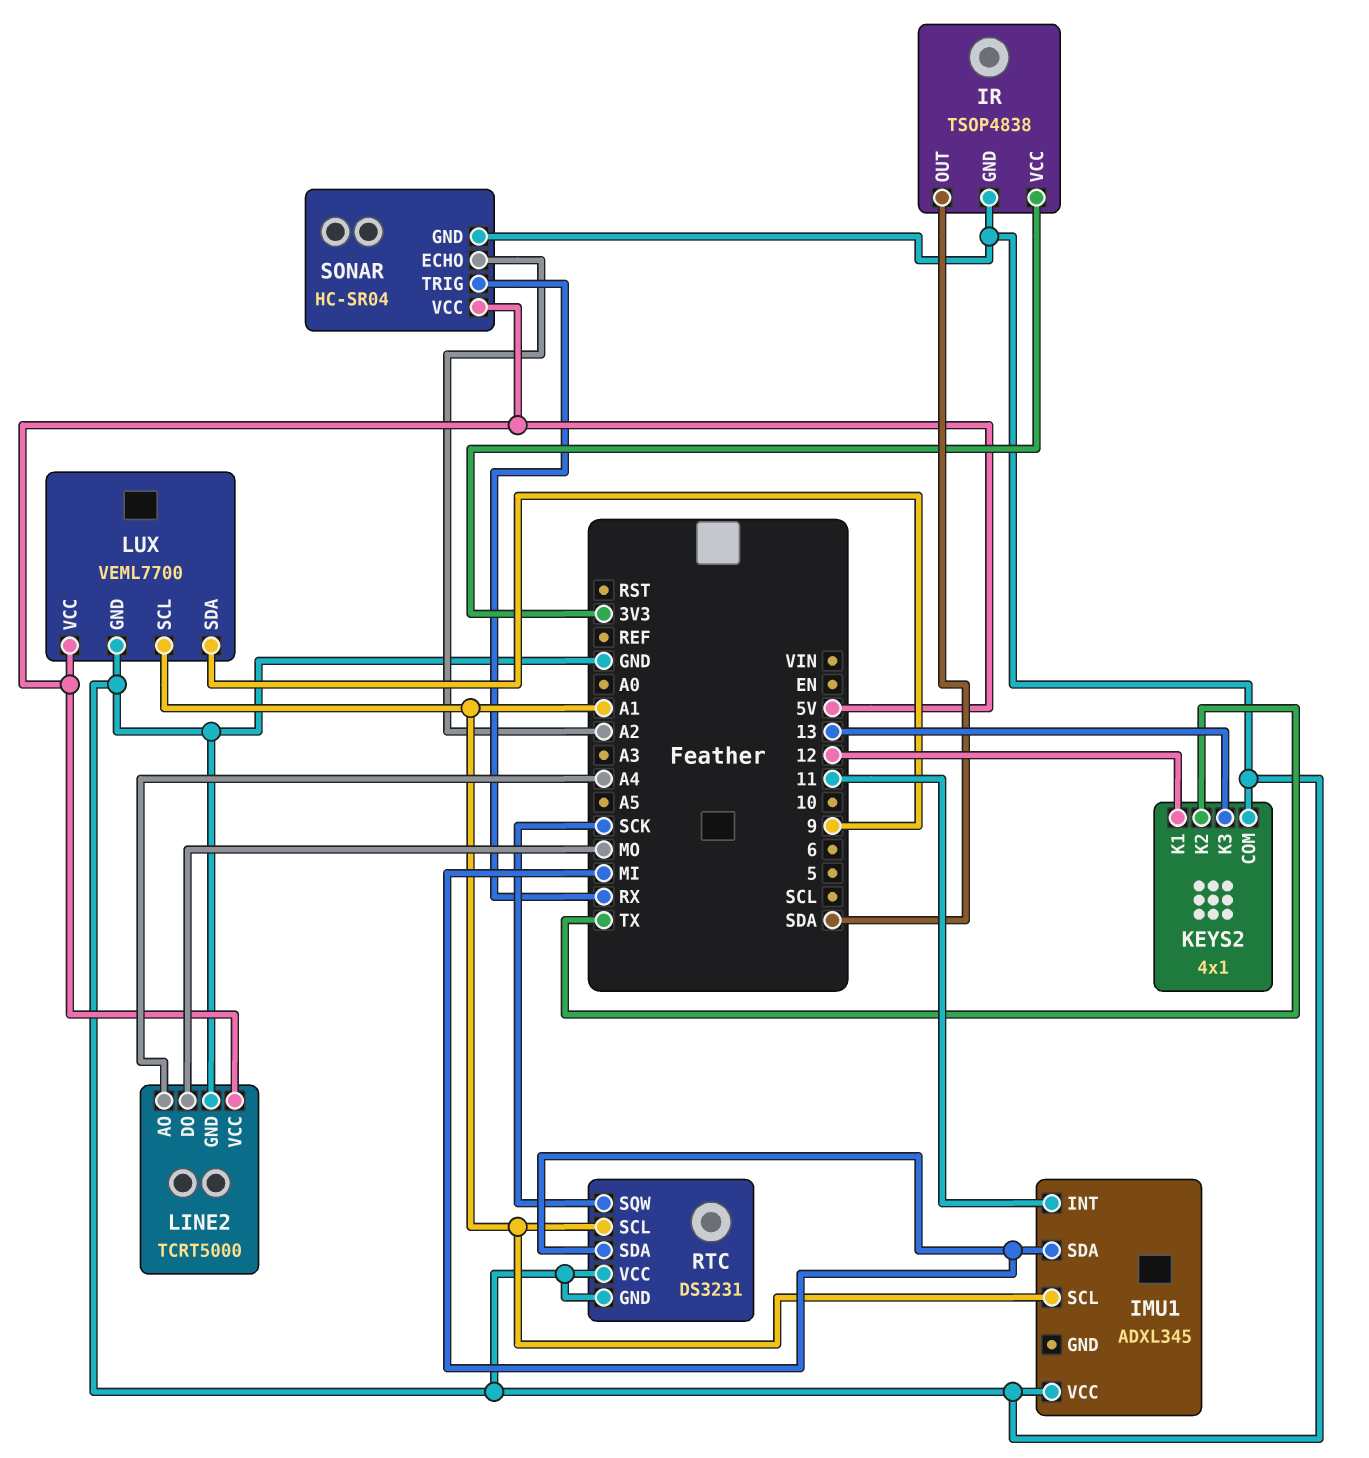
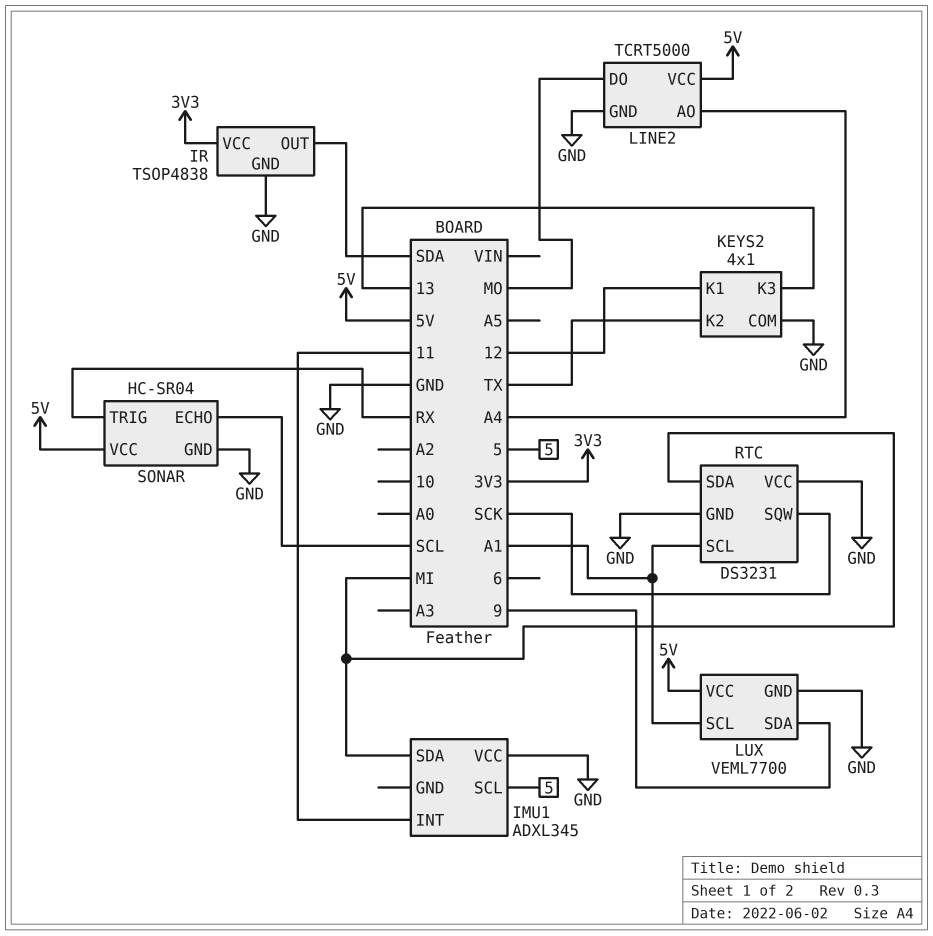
IMU1 pin SCL: A1 -> 5
SONAR pin ECHO: A2 -> SCL

